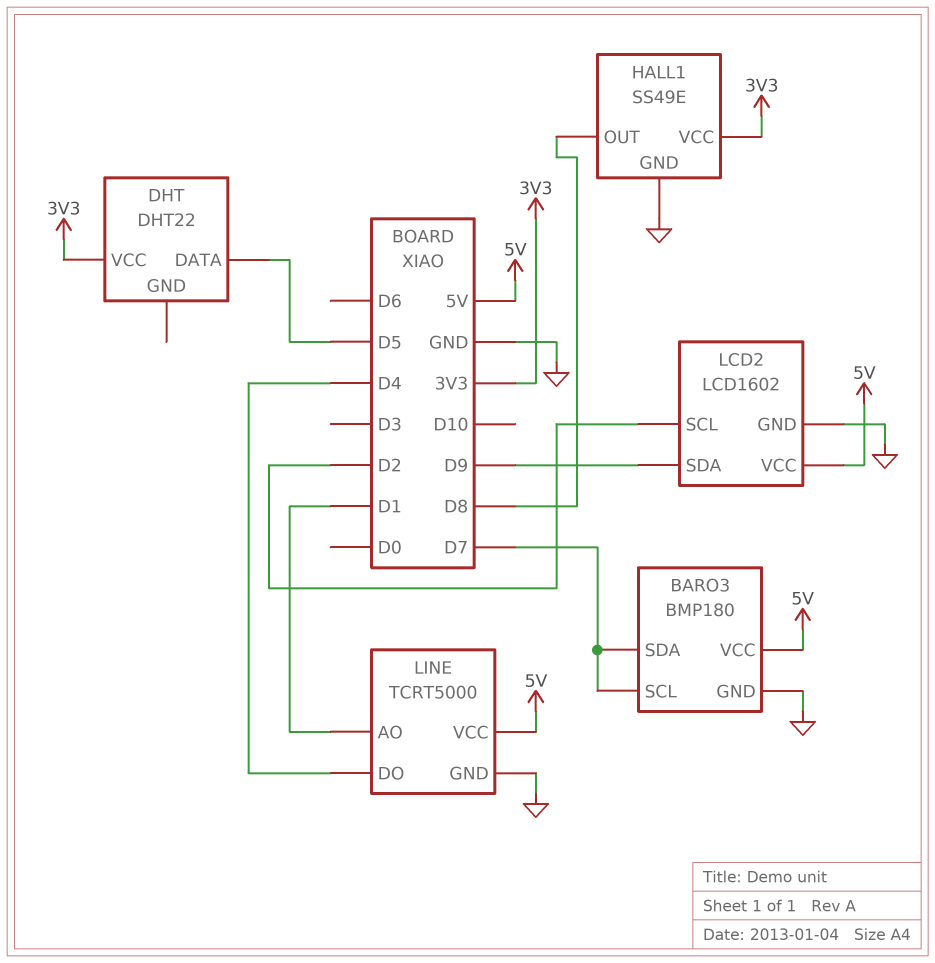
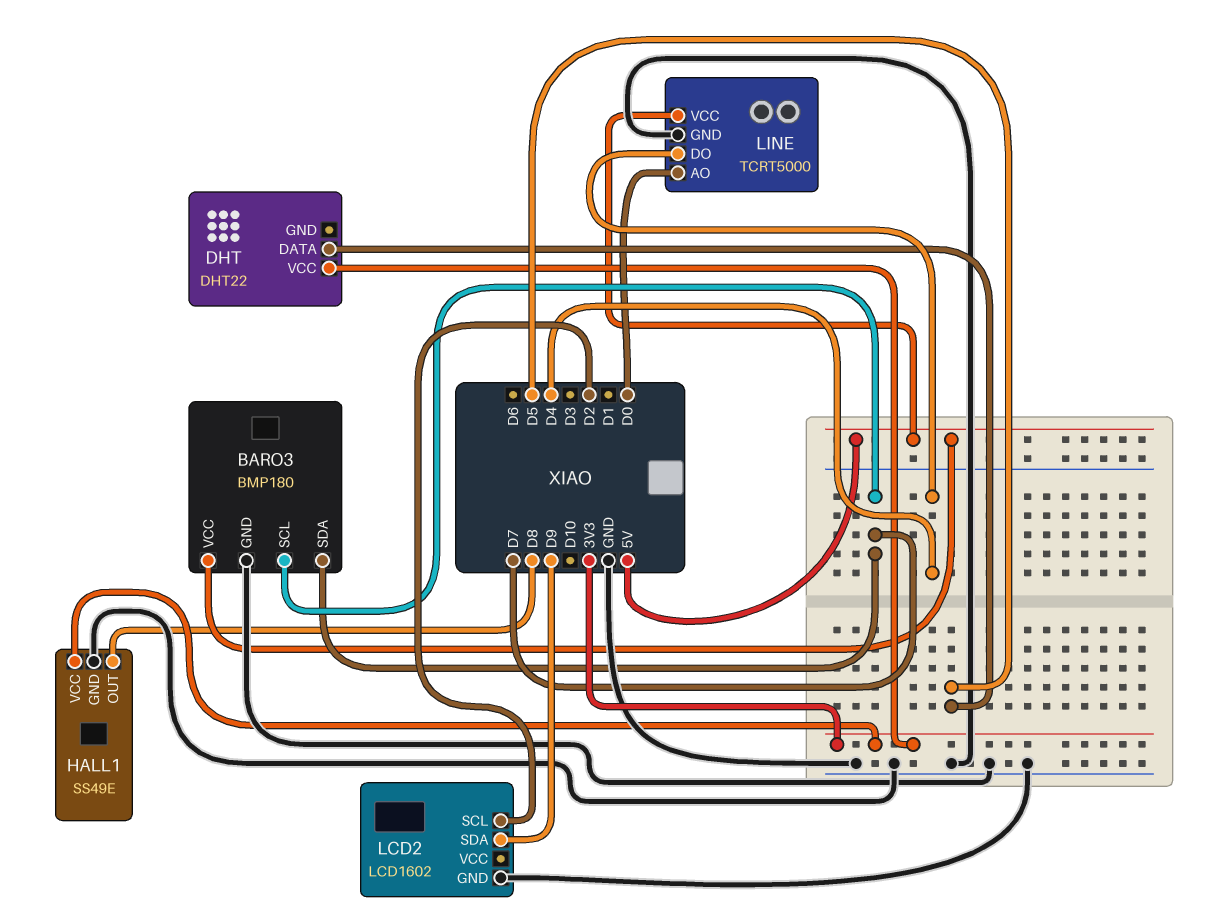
LCD2 pin VCC: 5V -> none
LINE pin AO: D1 -> D0

